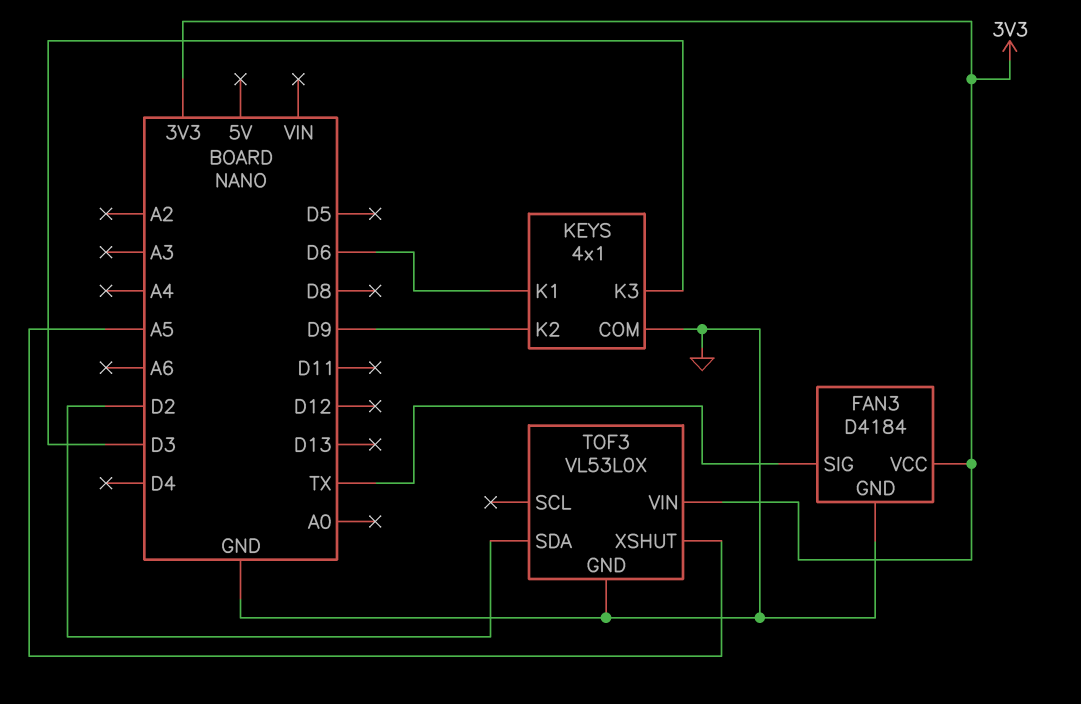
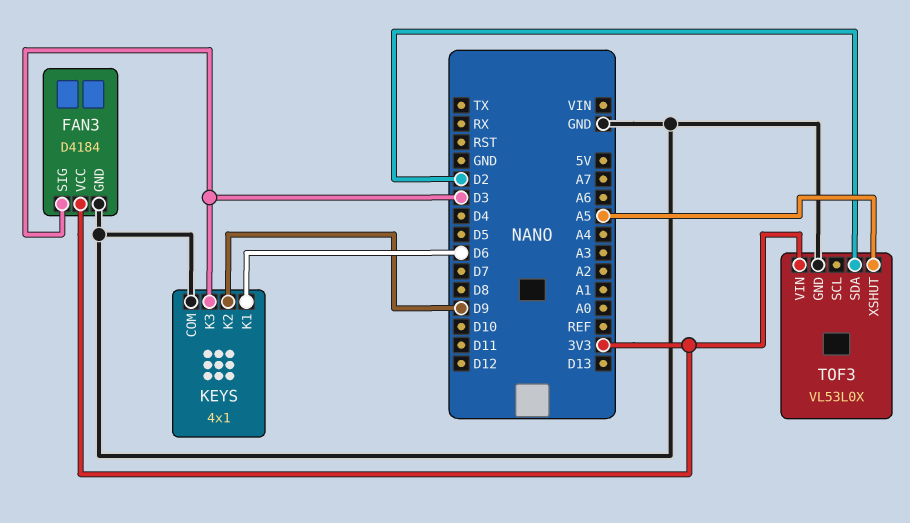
FAN3 pin SIG: TX -> D3

